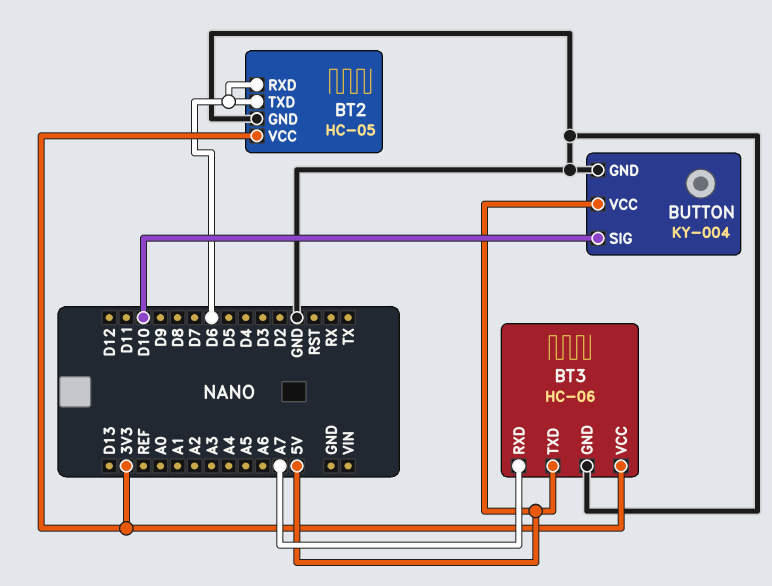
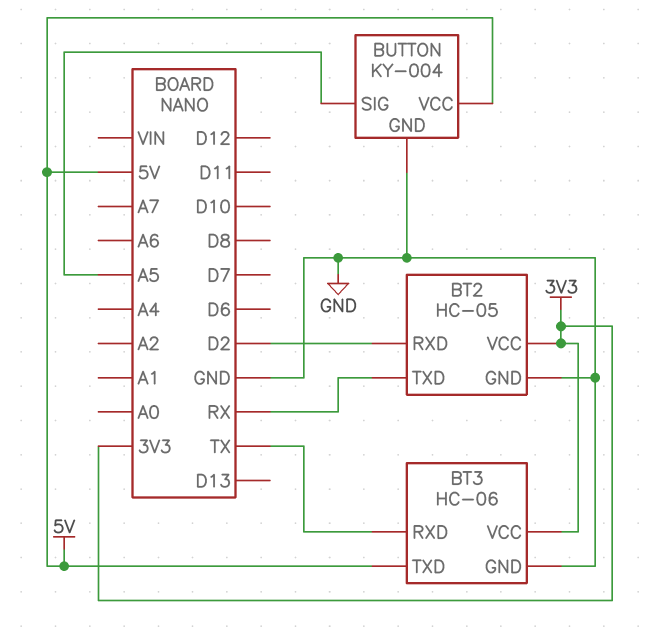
BT2 pin RXD: D6 -> D2
BT2 pin TXD: D6 -> RX
BT3 pin RXD: A7 -> TX
BUTTON pin SIG: D10 -> A5

